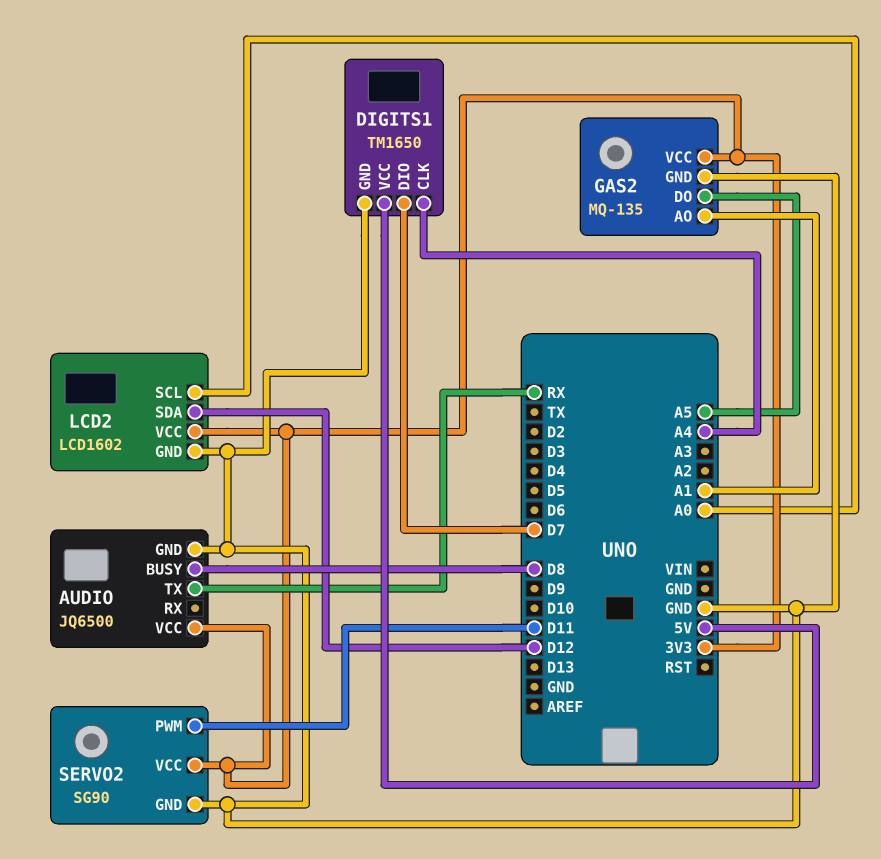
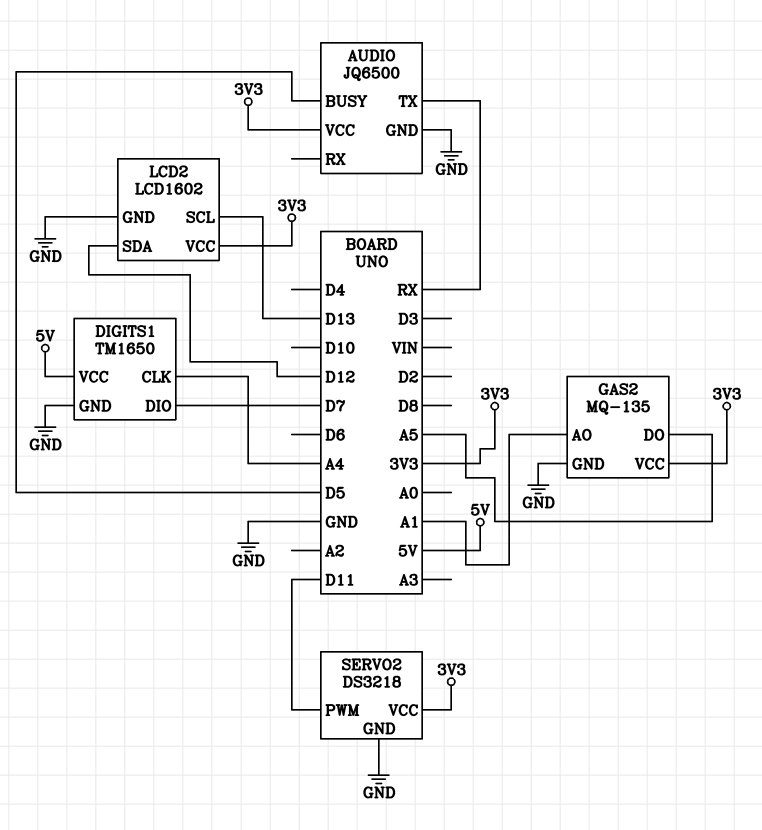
AUDIO pin BUSY: D8 -> D5
LCD2 pin SCL: A0 -> D13
SERVO2: SG90 -> DS3218

